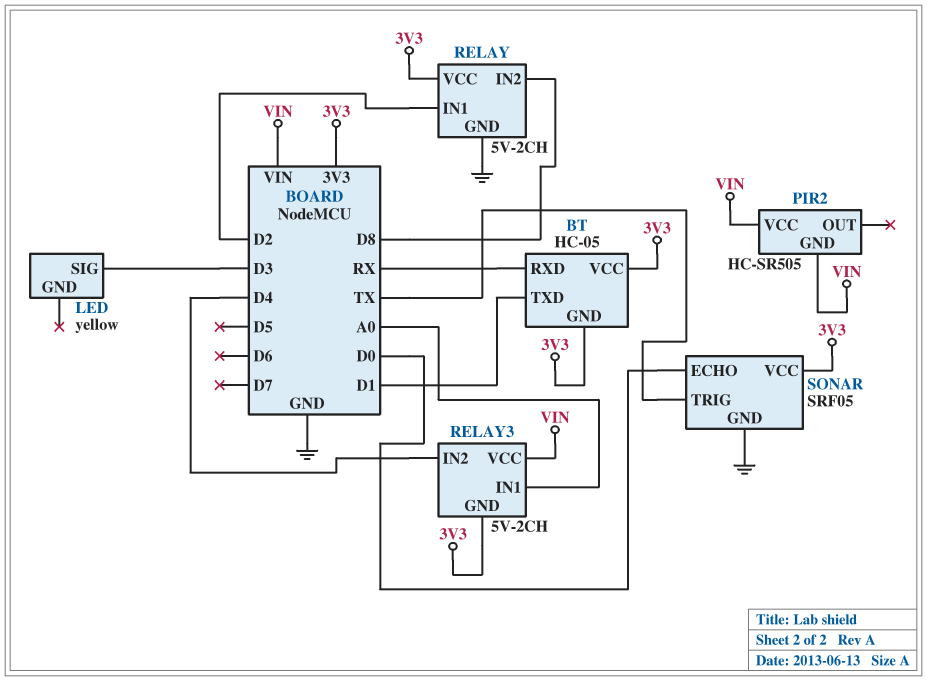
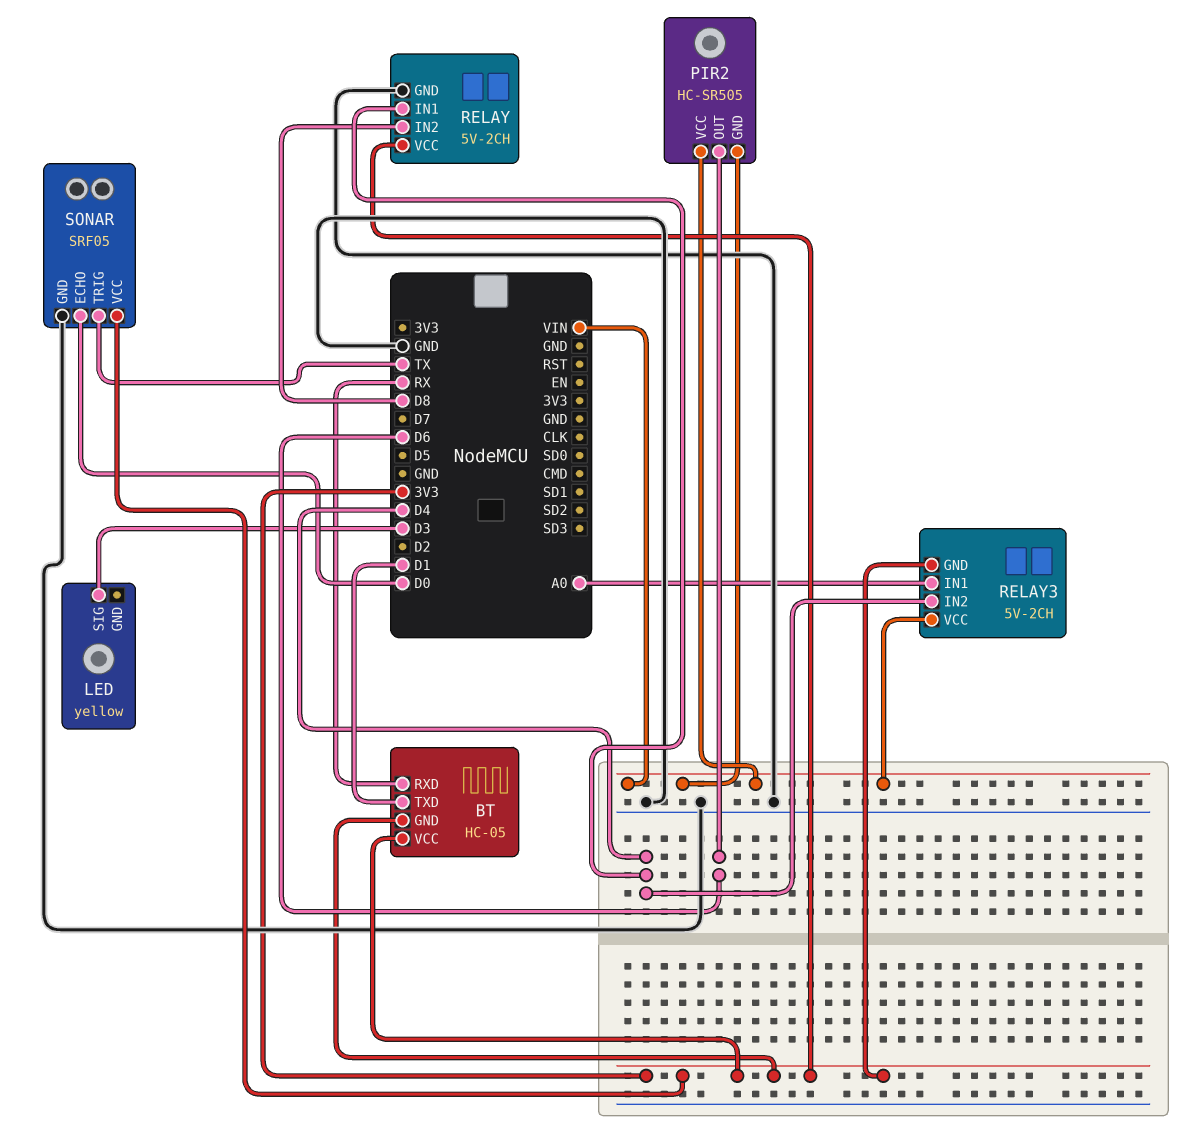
PIR2 pin OUT: none -> D6
RELAY pin IN1: D2 -> D4

